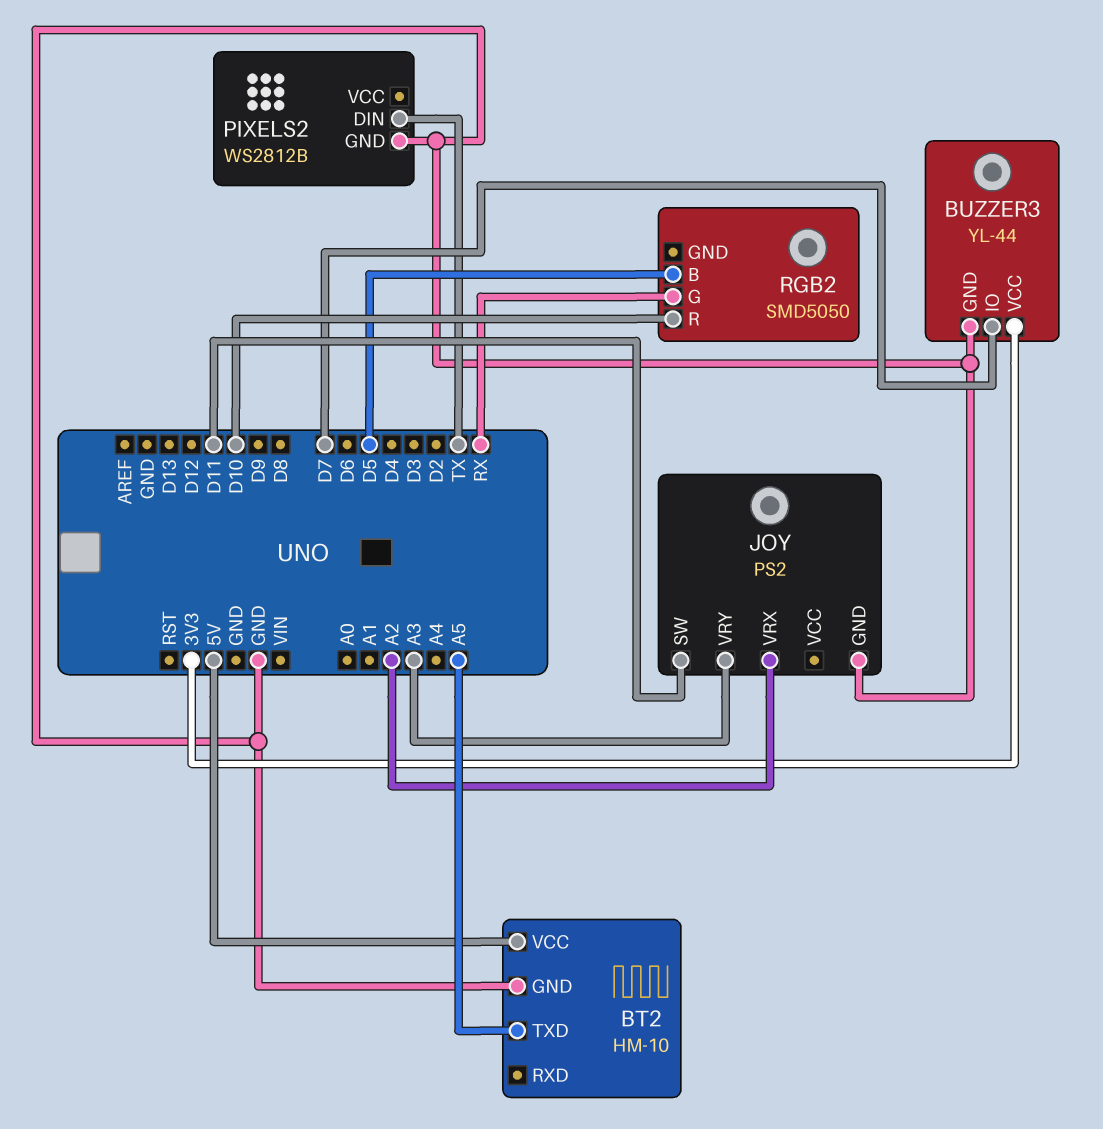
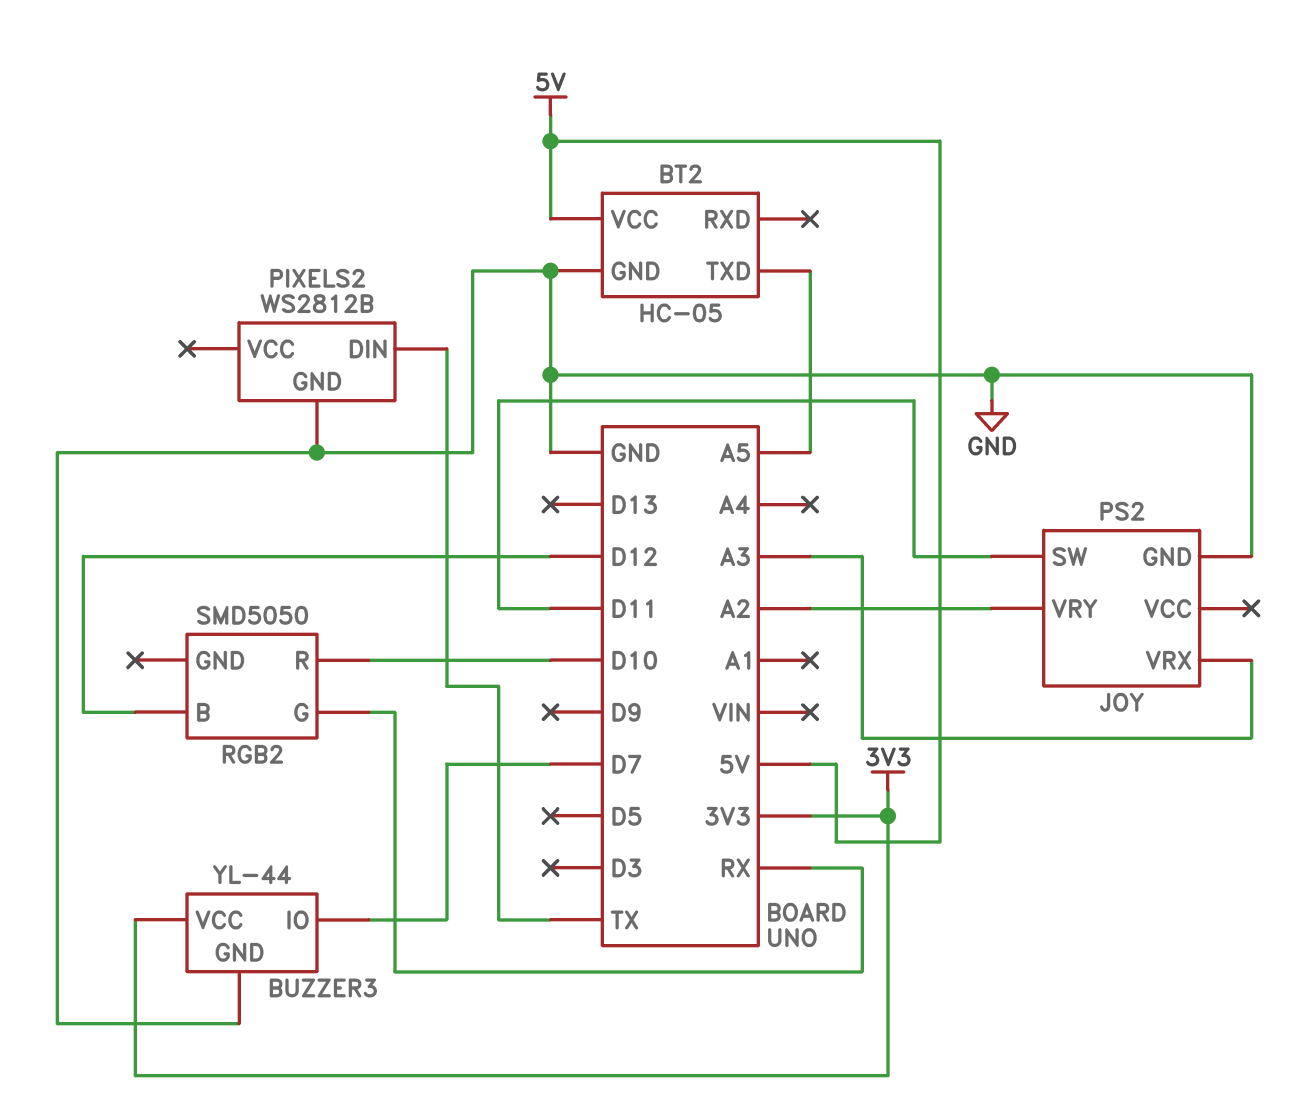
BT2: HM-10 -> HC-05
JOY pin VRX: A2 -> A3
JOY pin VRY: A3 -> A2
RGB2 pin B: D5 -> D12

